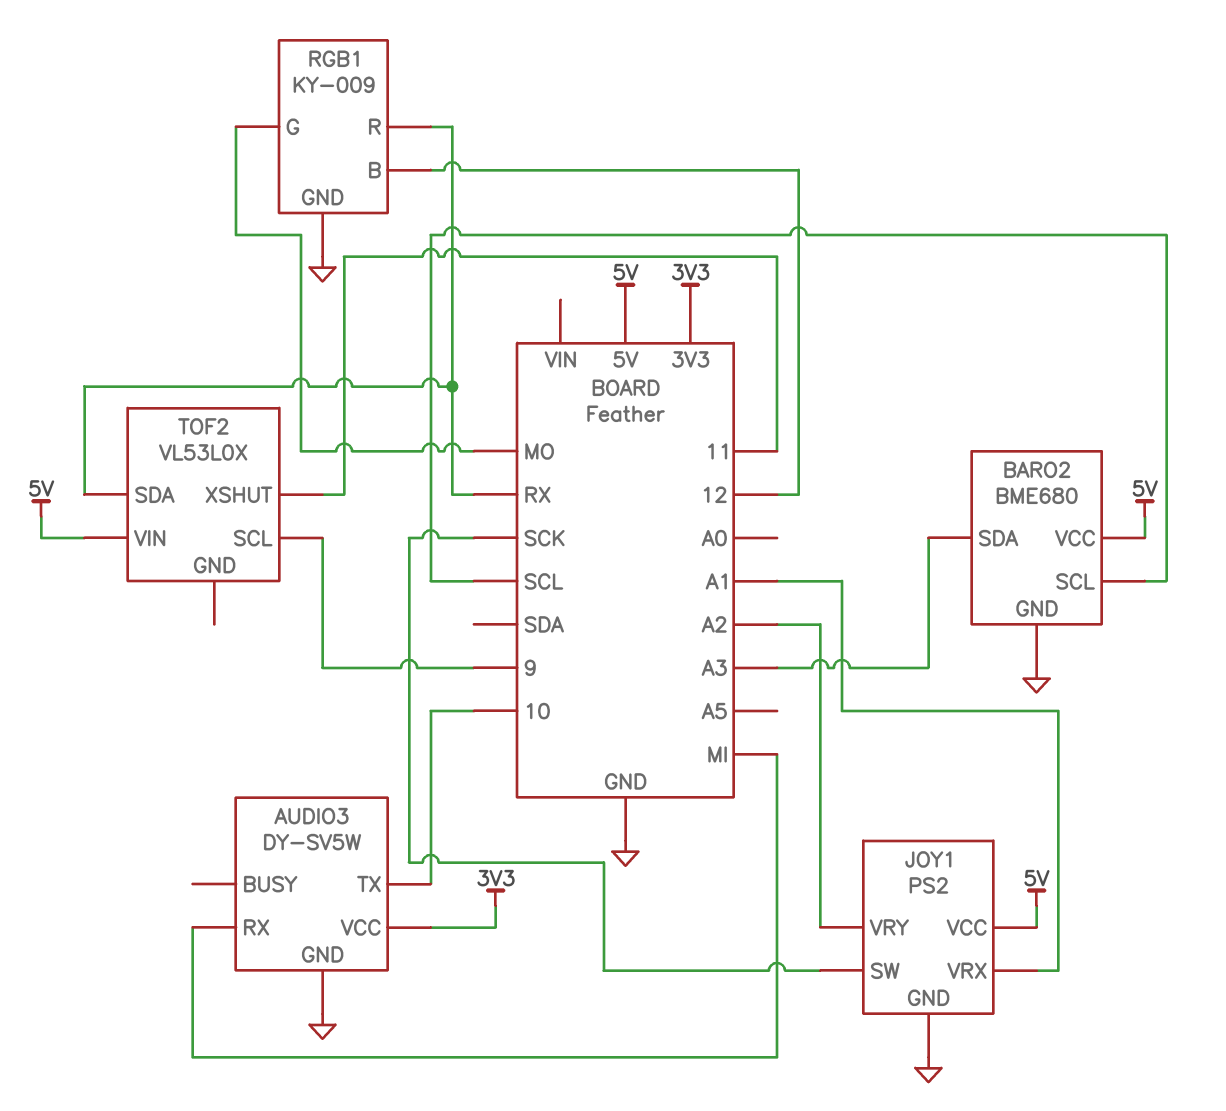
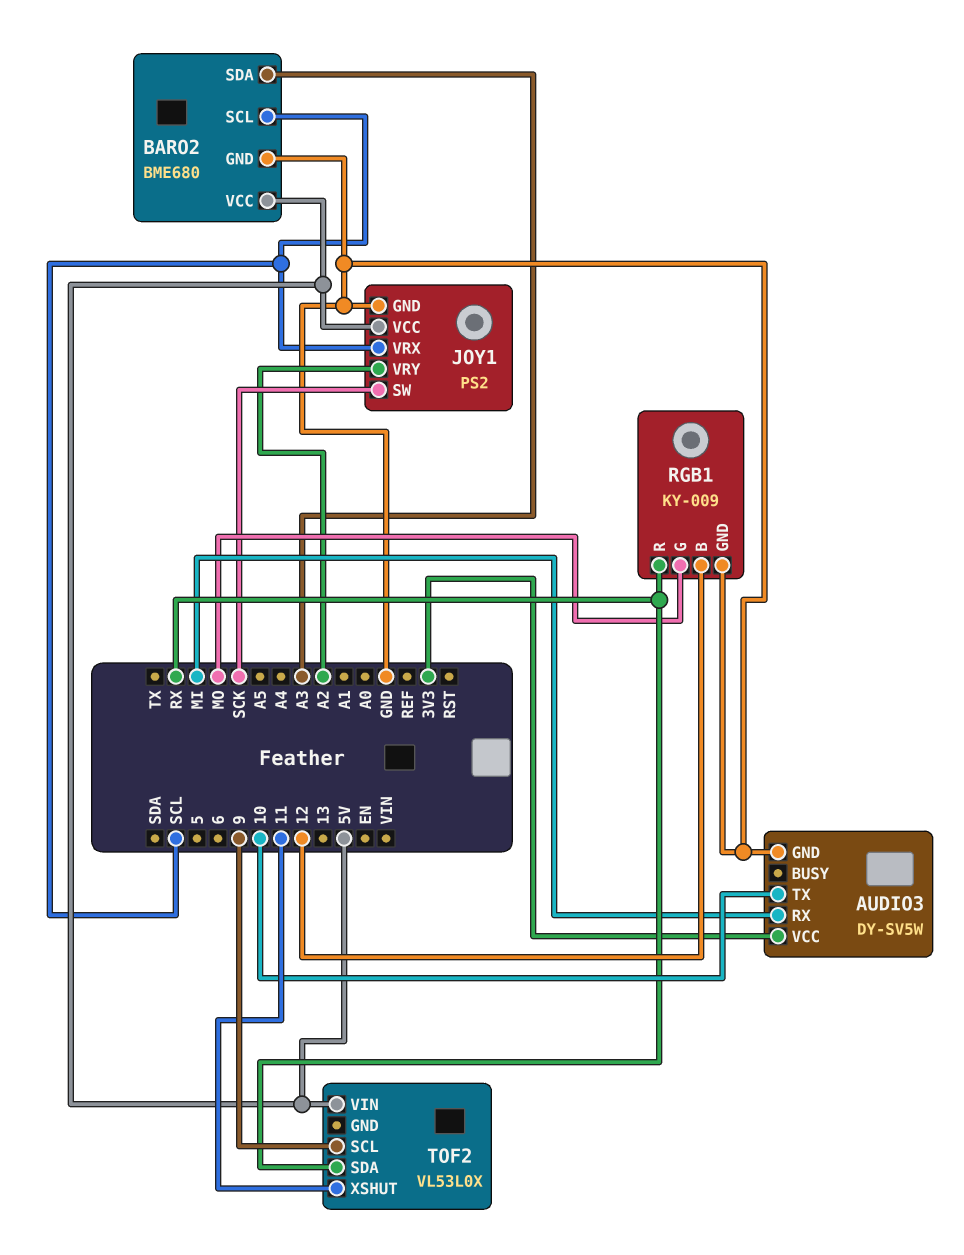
JOY1 pin VRX: A1 -> SCL

